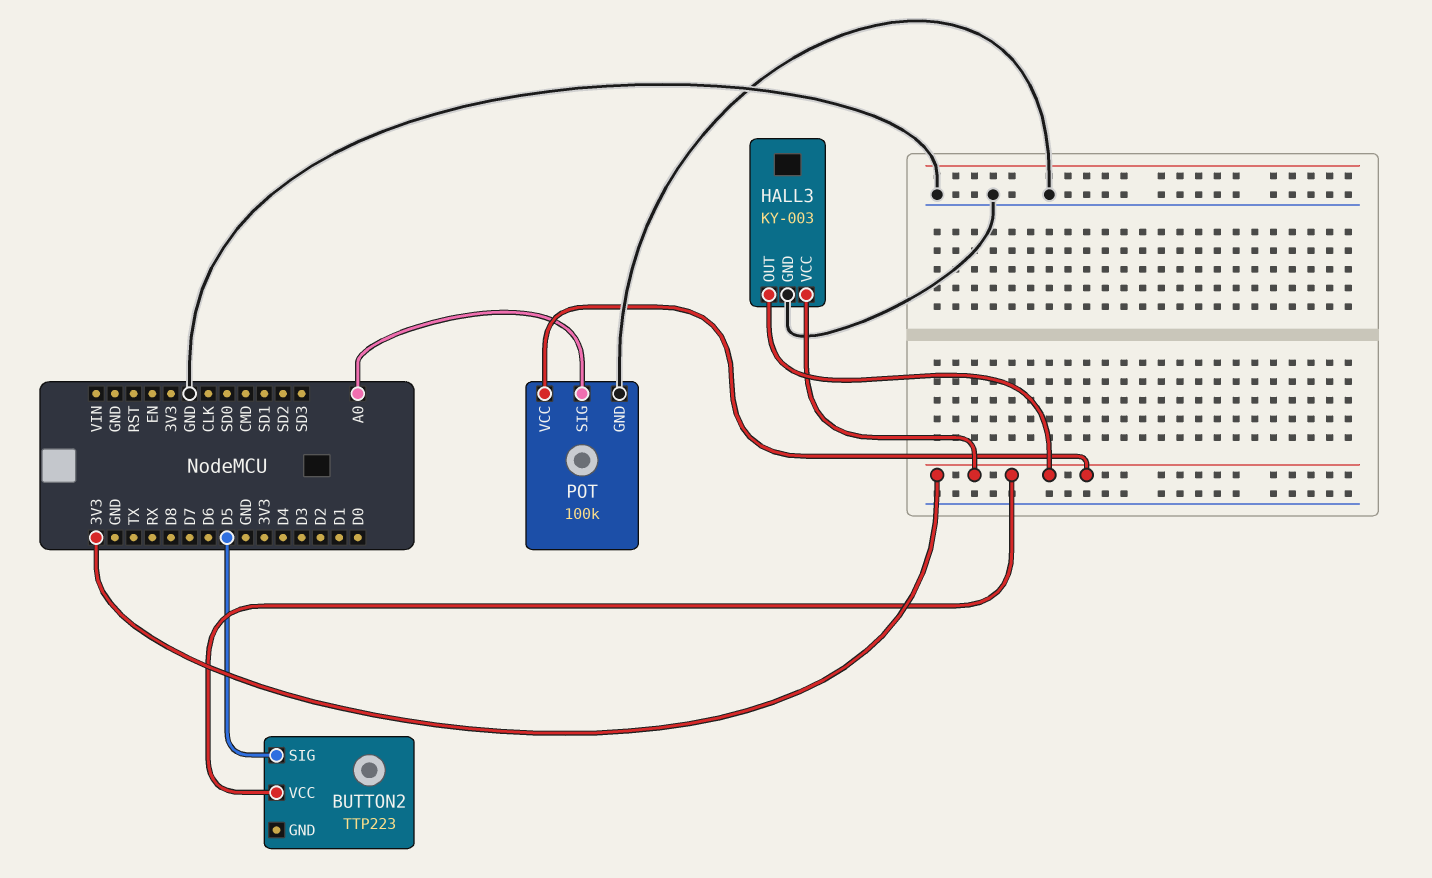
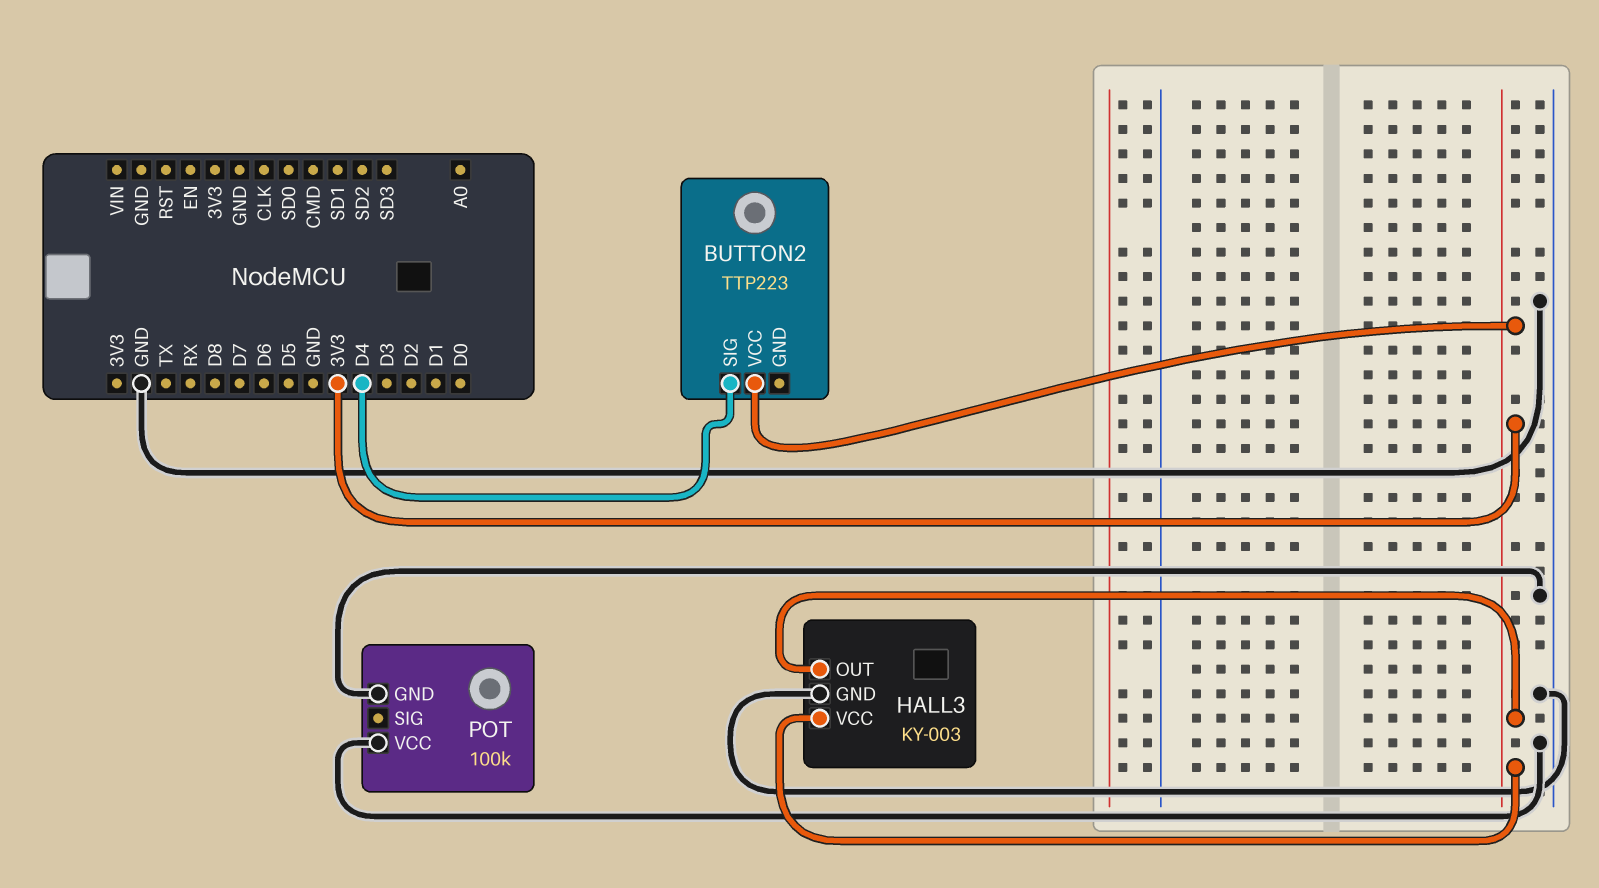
BUTTON2 pin SIG: D5 -> D4
POT pin SIG: A0 -> none
POT pin VCC: 3V3 -> GND

